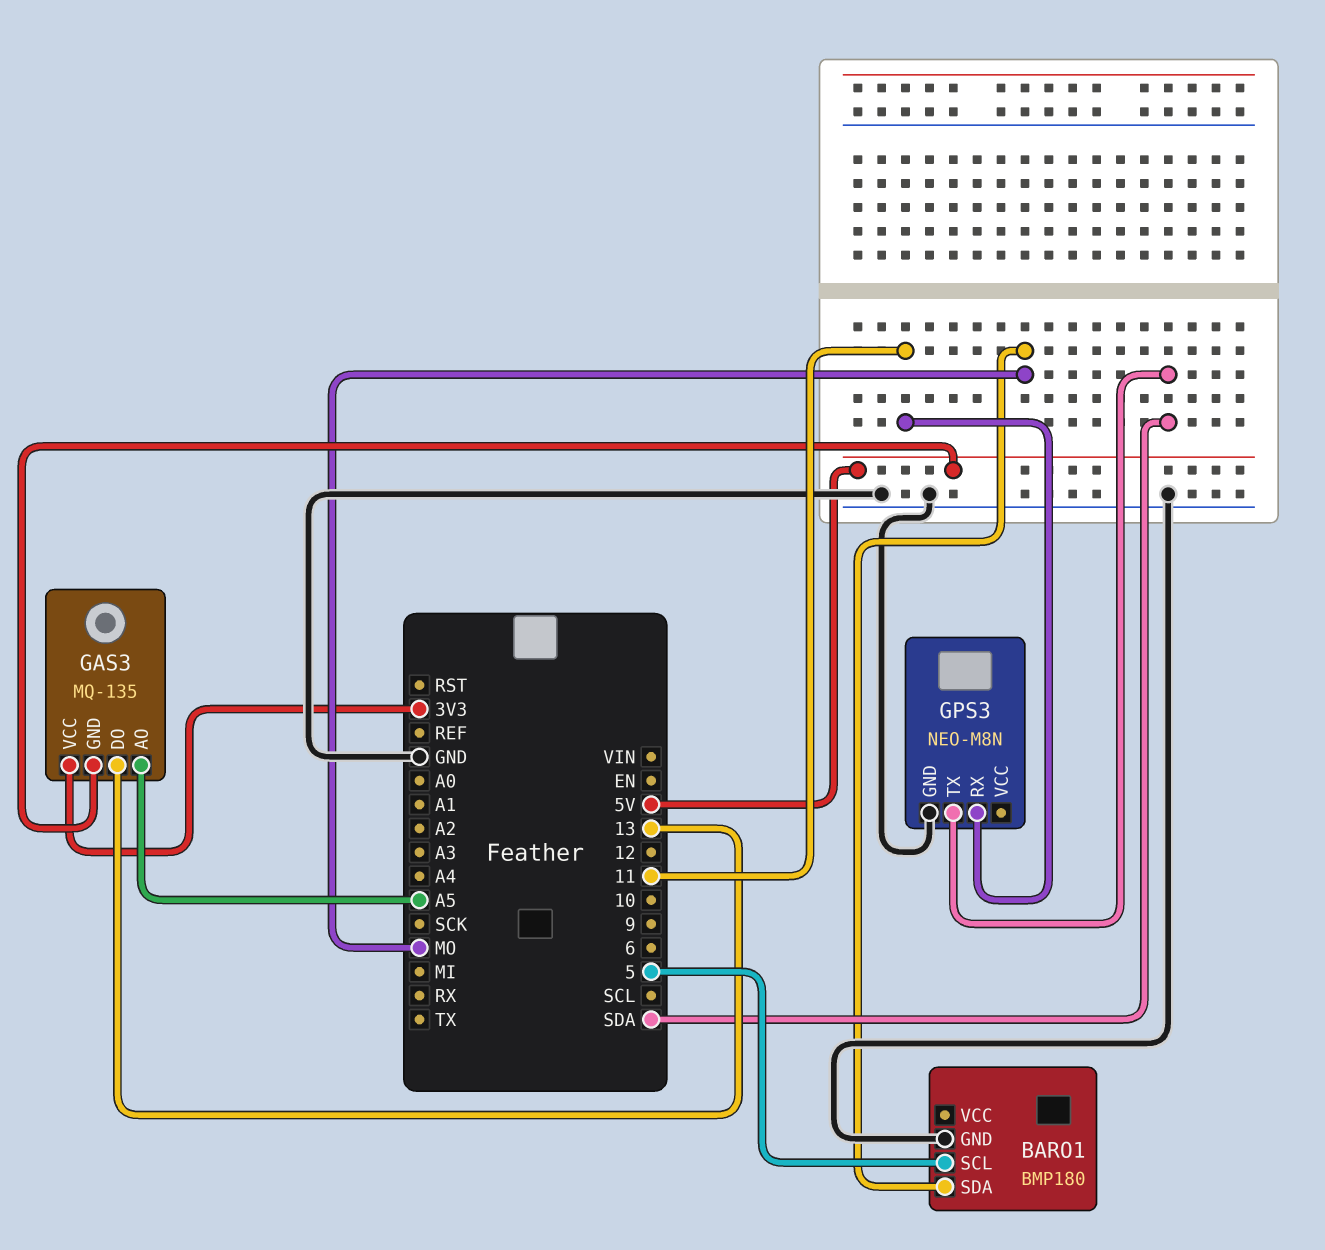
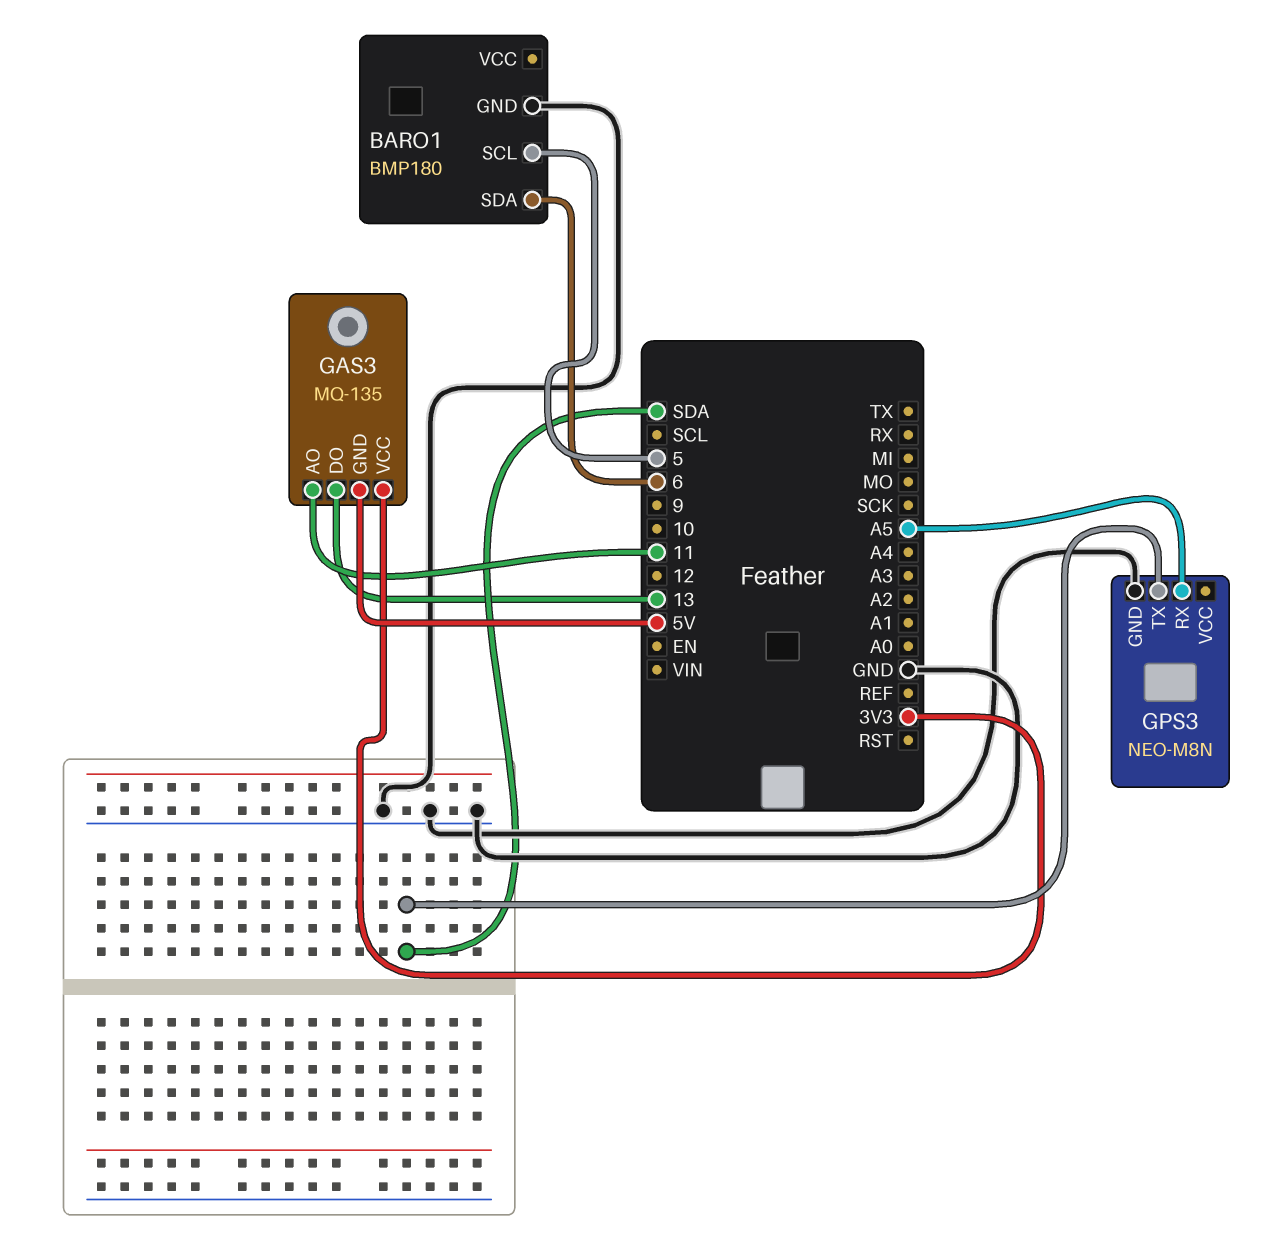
BARO1 pin SDA: MO -> 6
GAS3 pin AO: A5 -> 11
GPS3 pin RX: 11 -> A5

